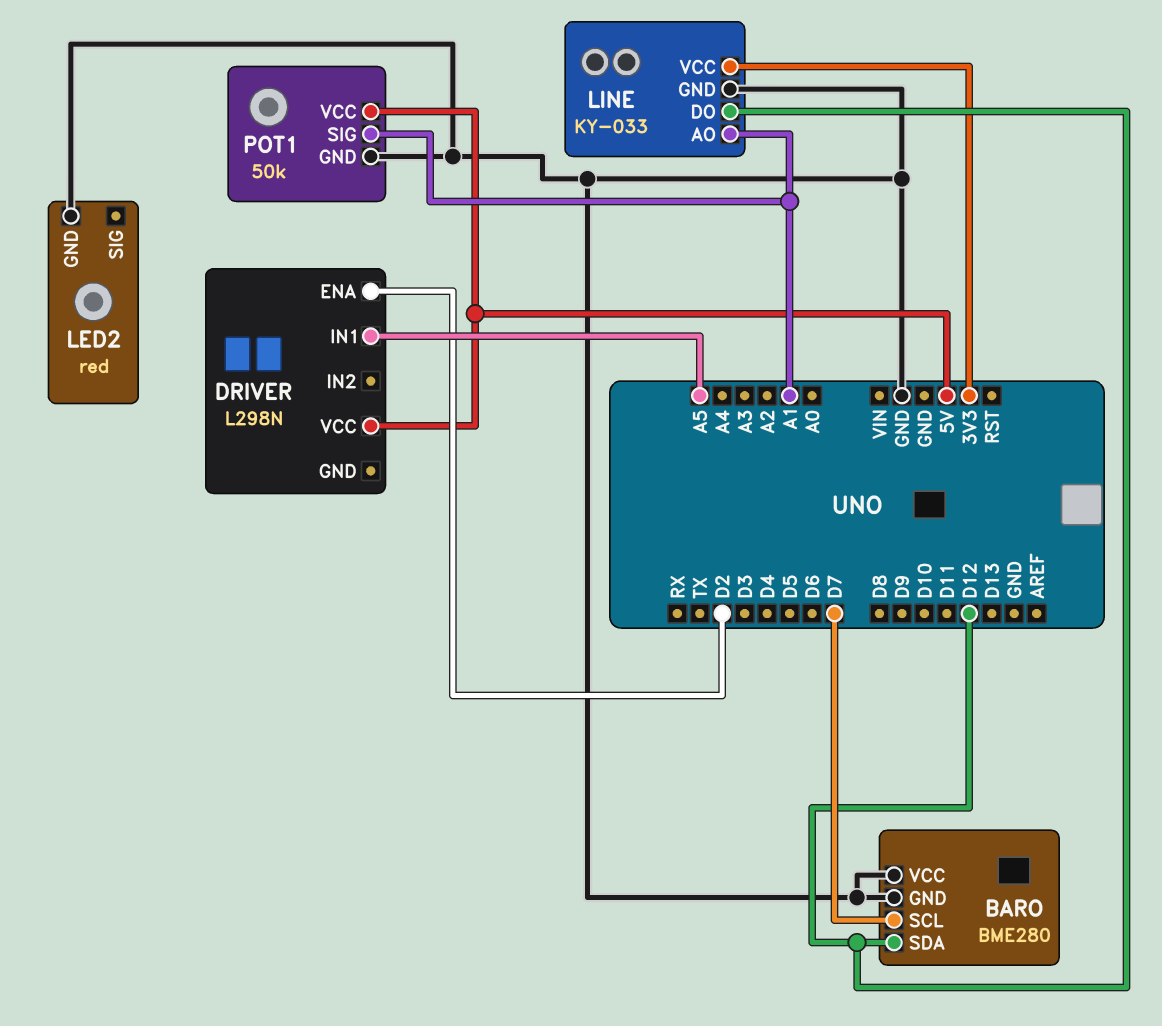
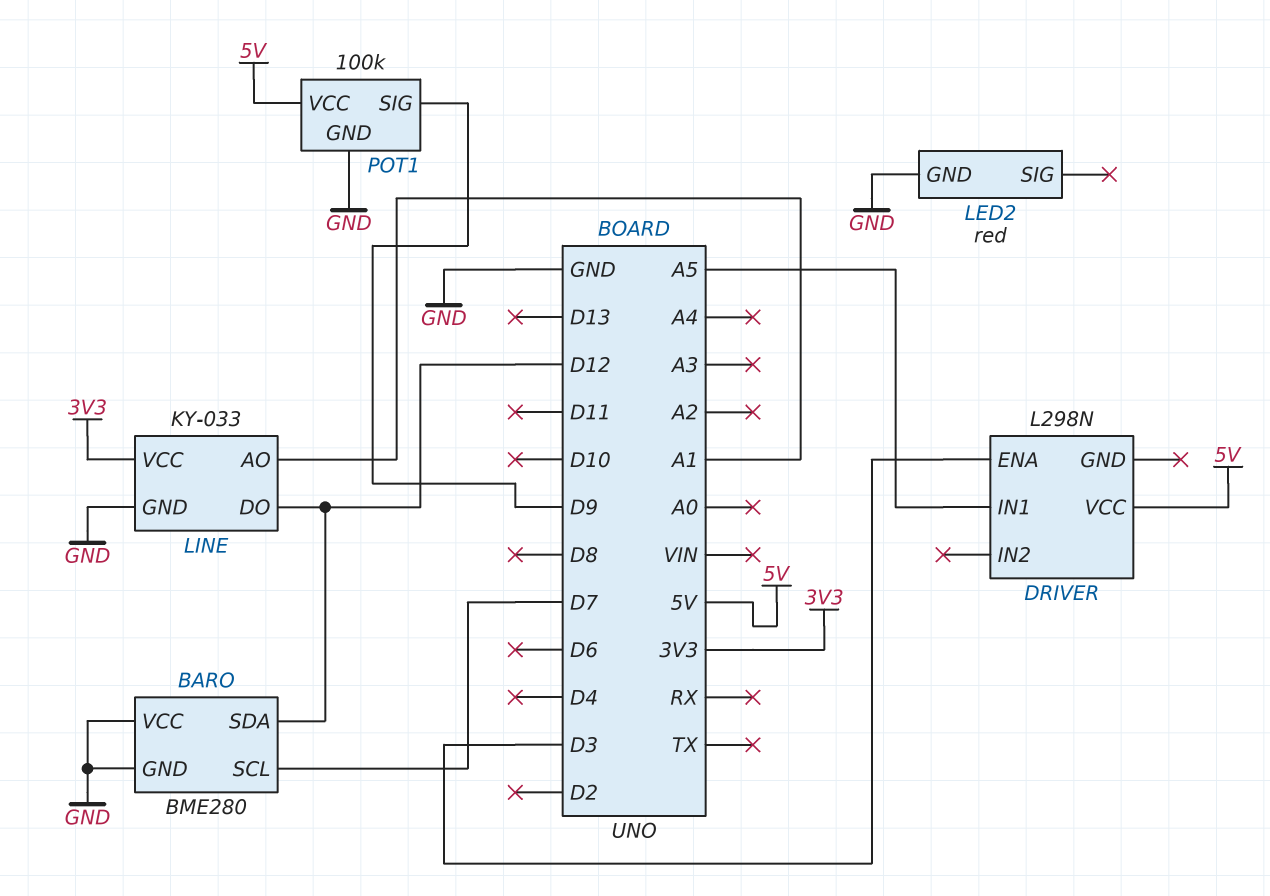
DRIVER pin ENA: D2 -> D3
POT1: 50k -> 100k
POT1 pin SIG: A1 -> D9

